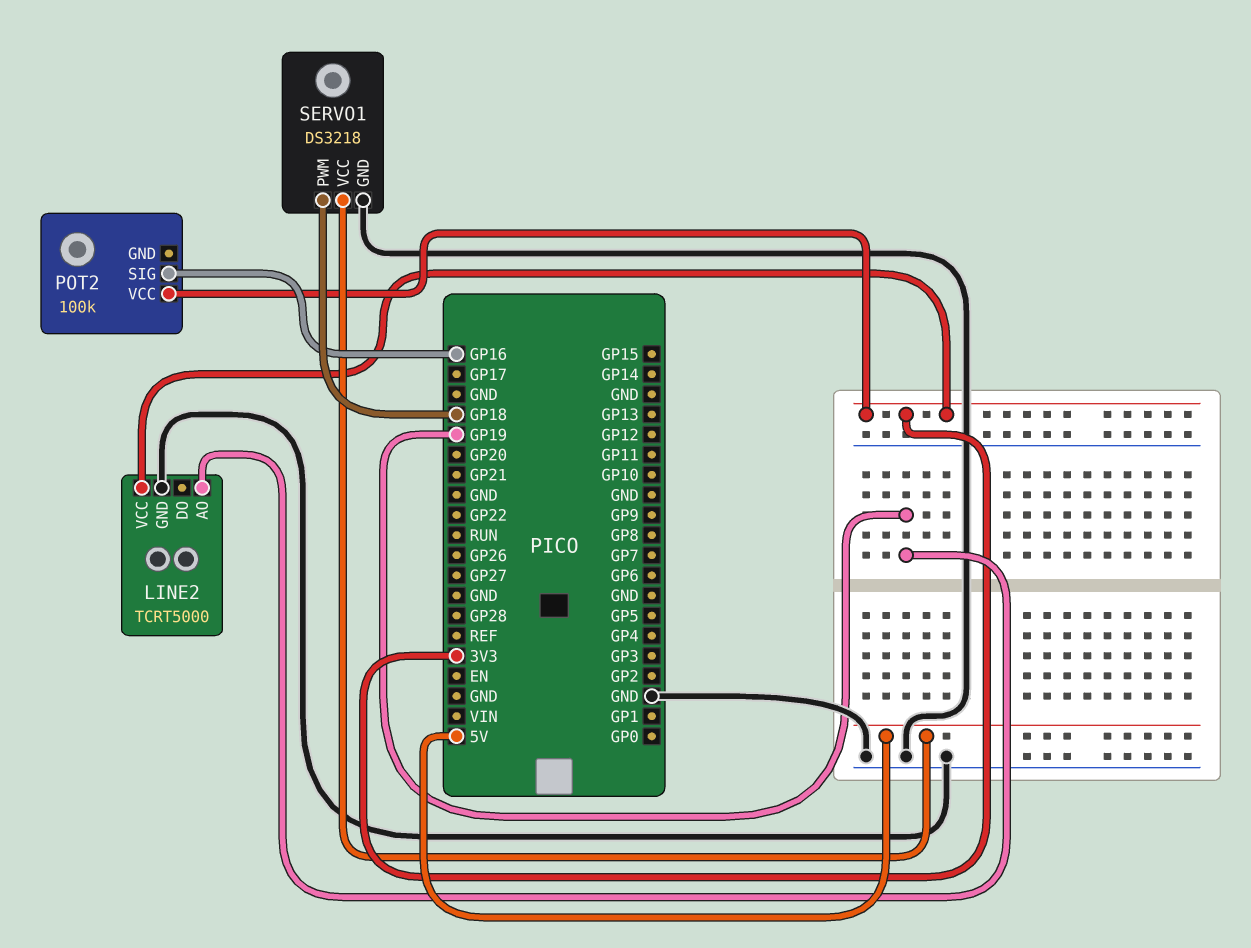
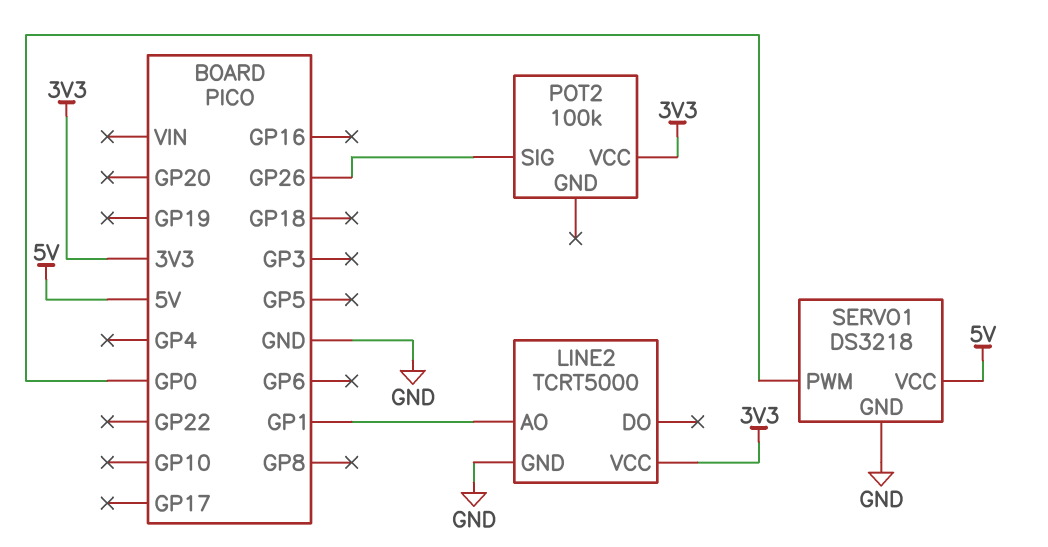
LINE2 pin AO: GP19 -> GP1
POT2 pin SIG: GP16 -> GP26
SERVO1 pin PWM: GP18 -> GP0

